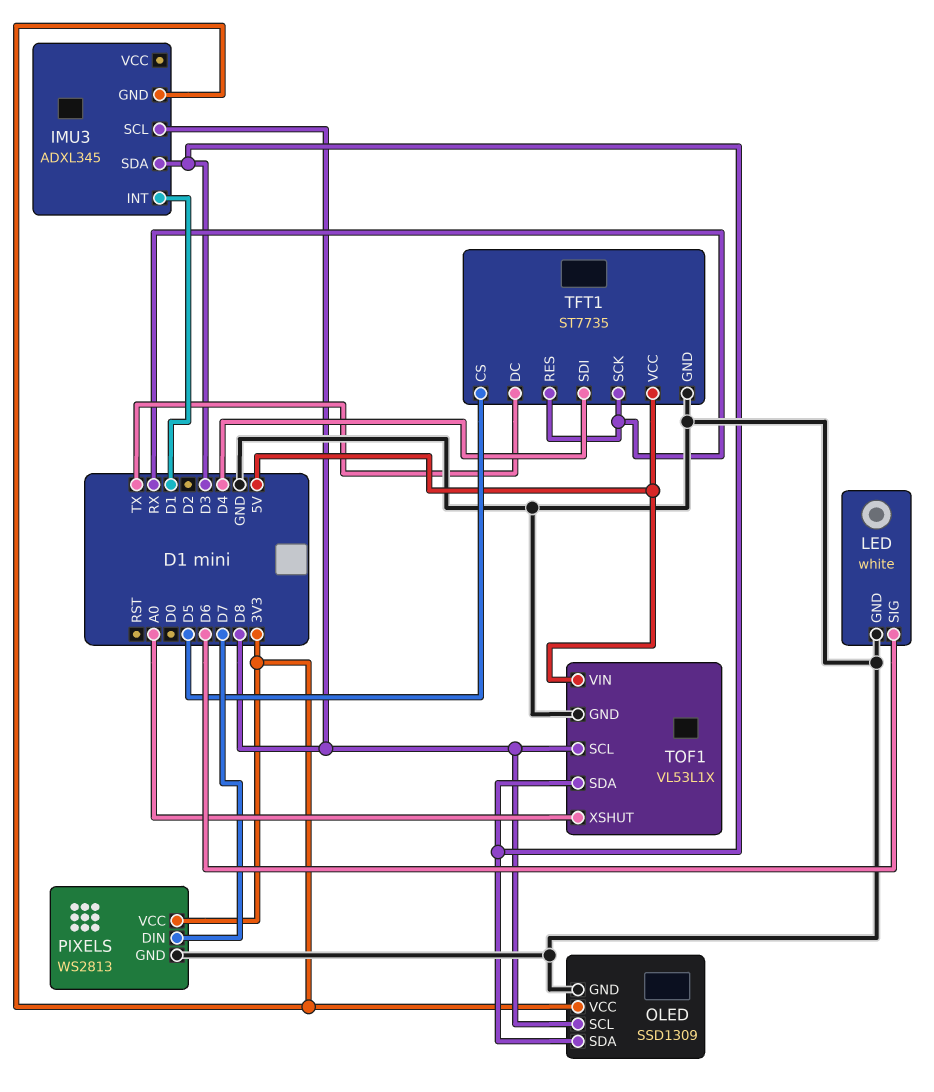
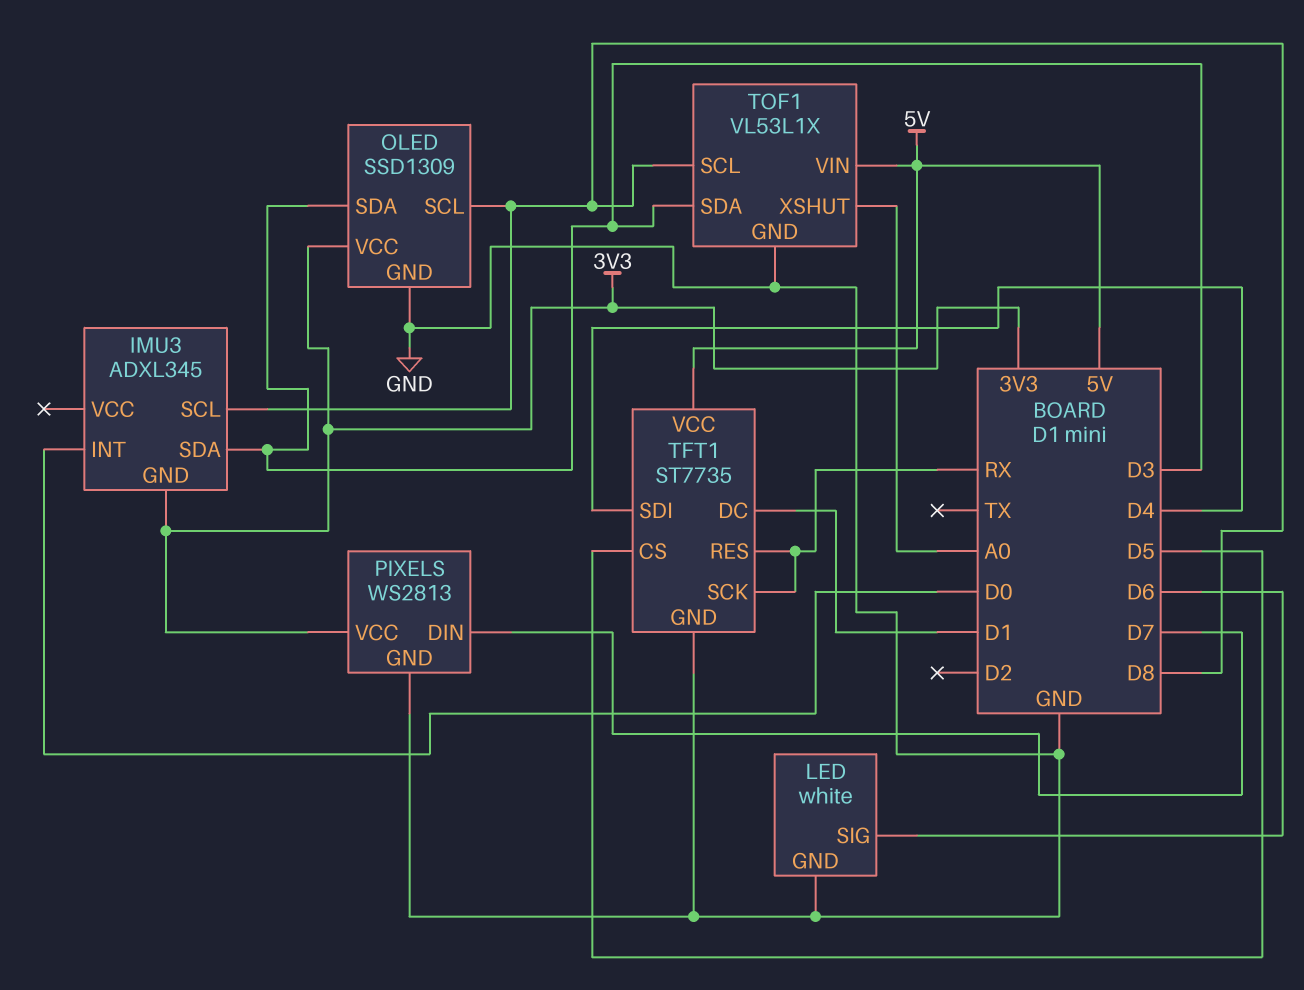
IMU3 pin INT: D1 -> D0
TFT1 pin DC: TX -> D1

